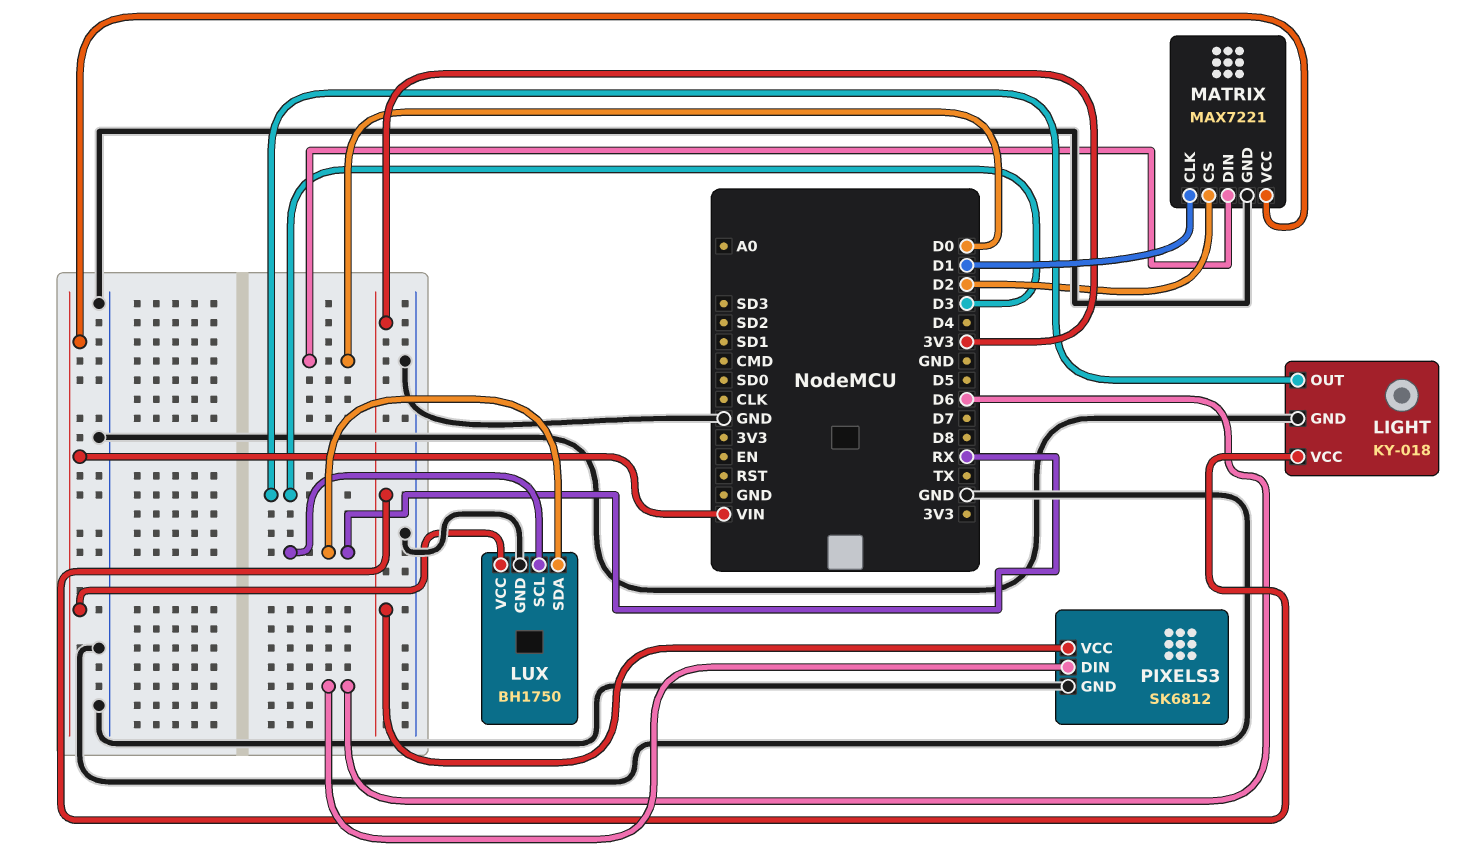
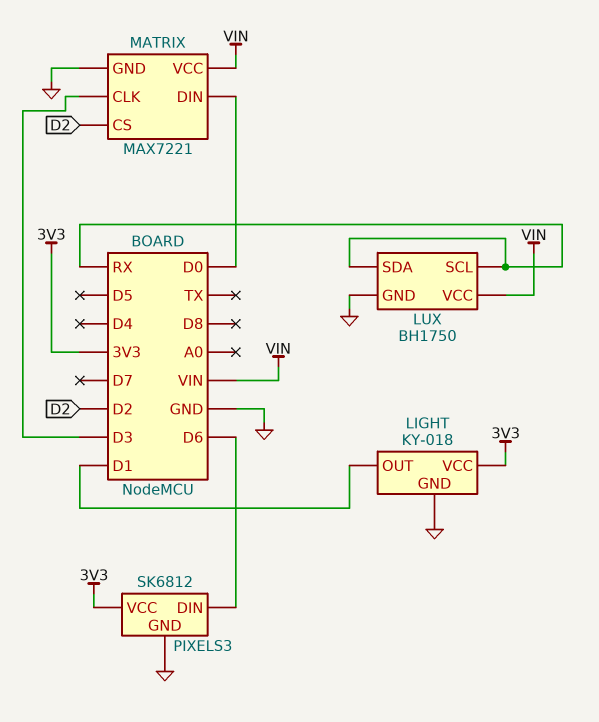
LIGHT pin OUT: D3 -> D1
MATRIX pin CLK: D1 -> D3

